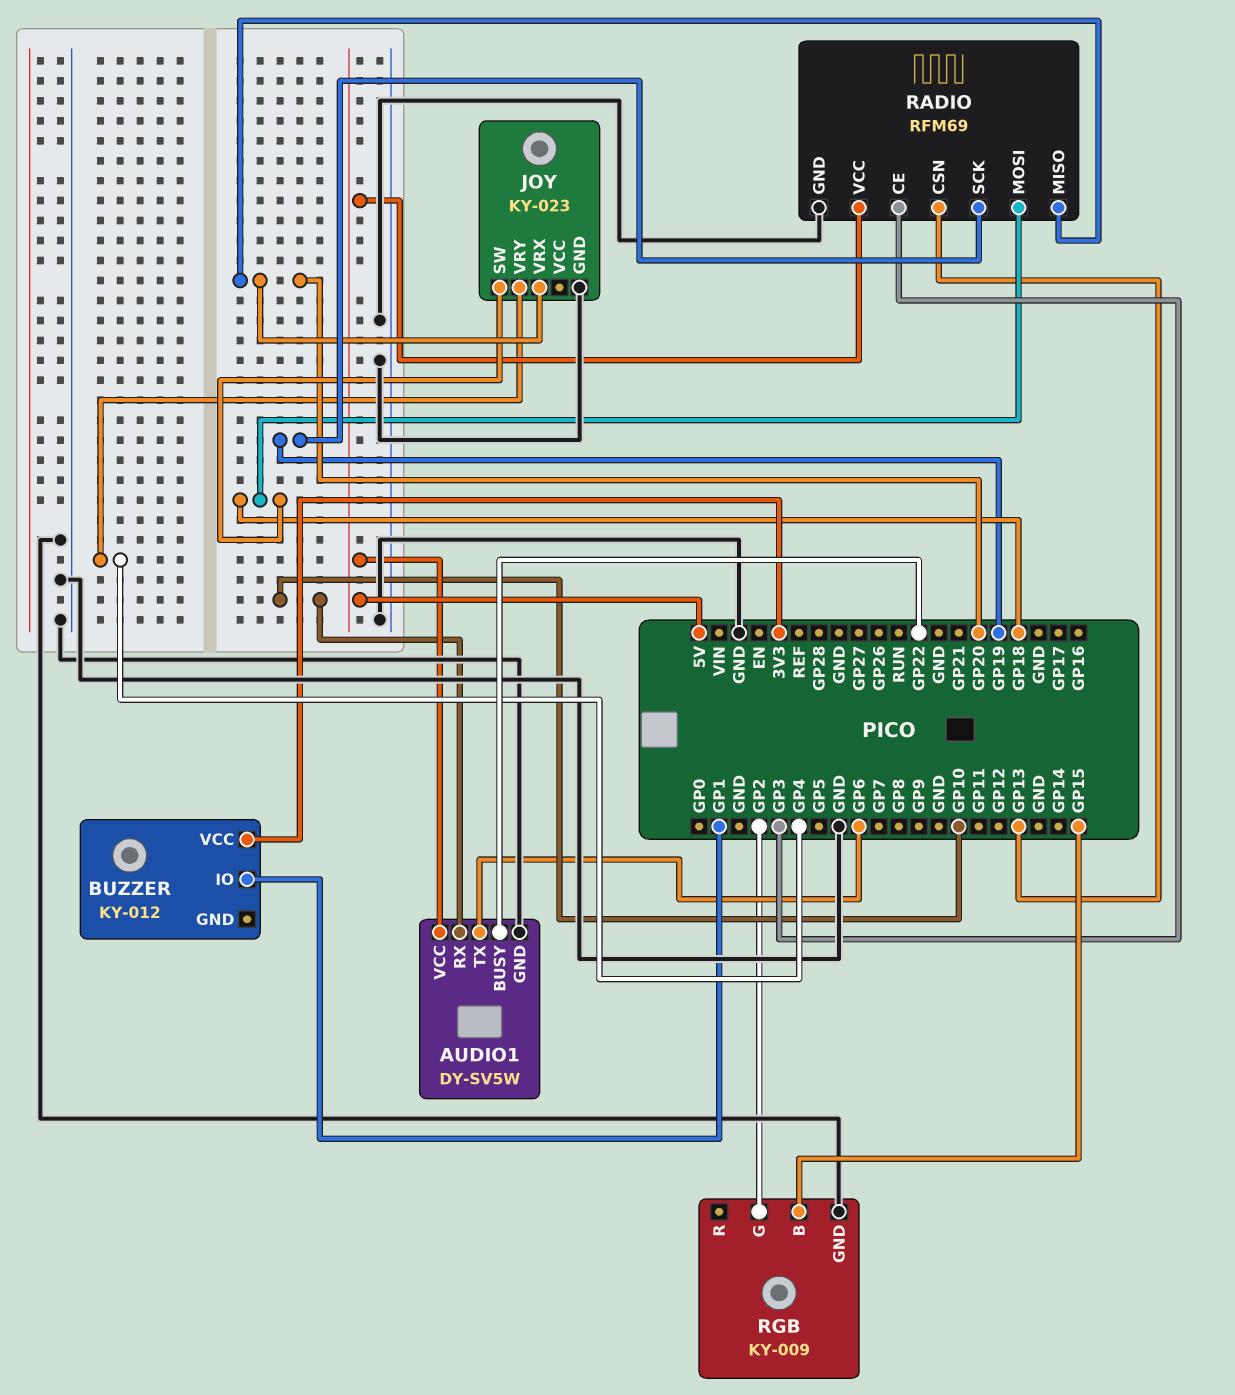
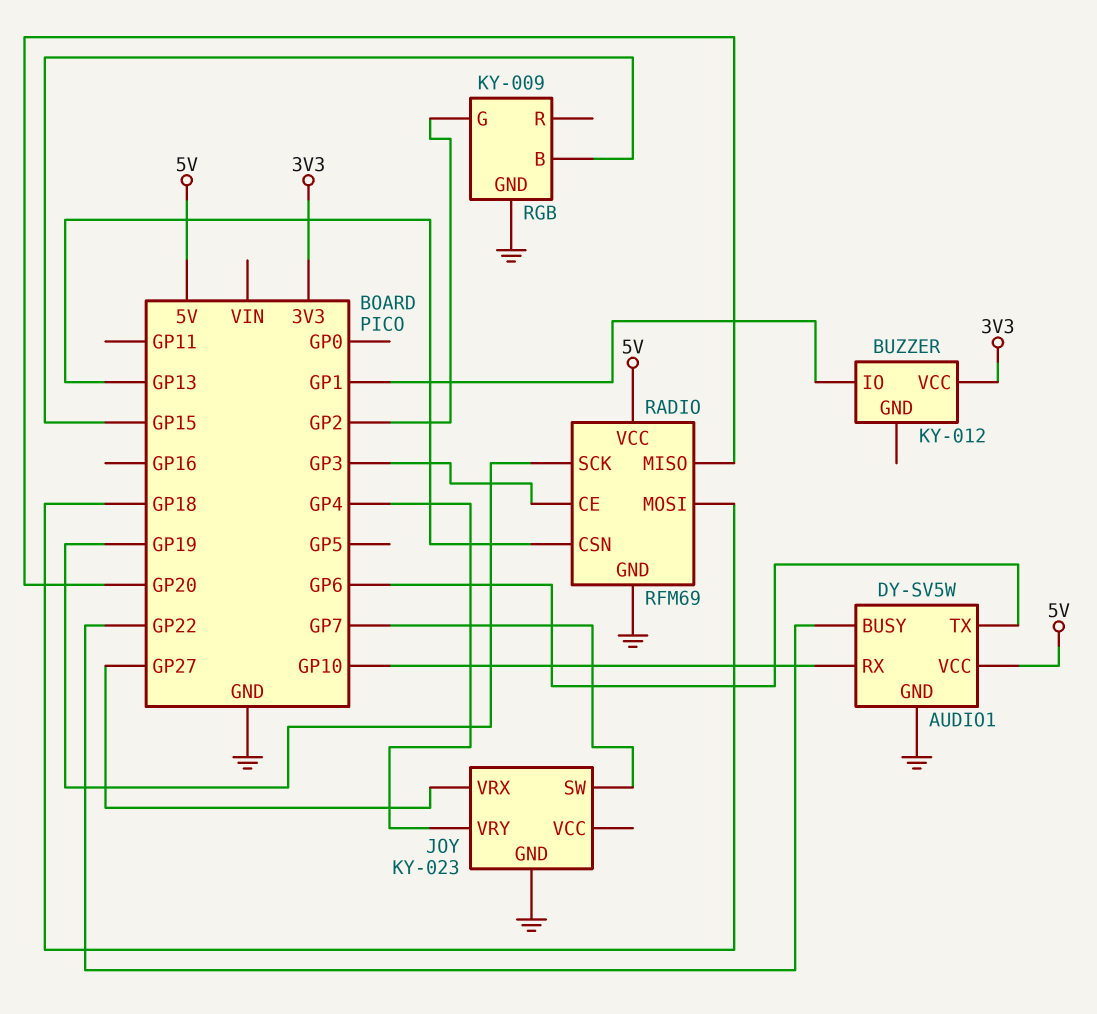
JOY pin SW: GP18 -> GP7
JOY pin VRX: GP20 -> GP27

